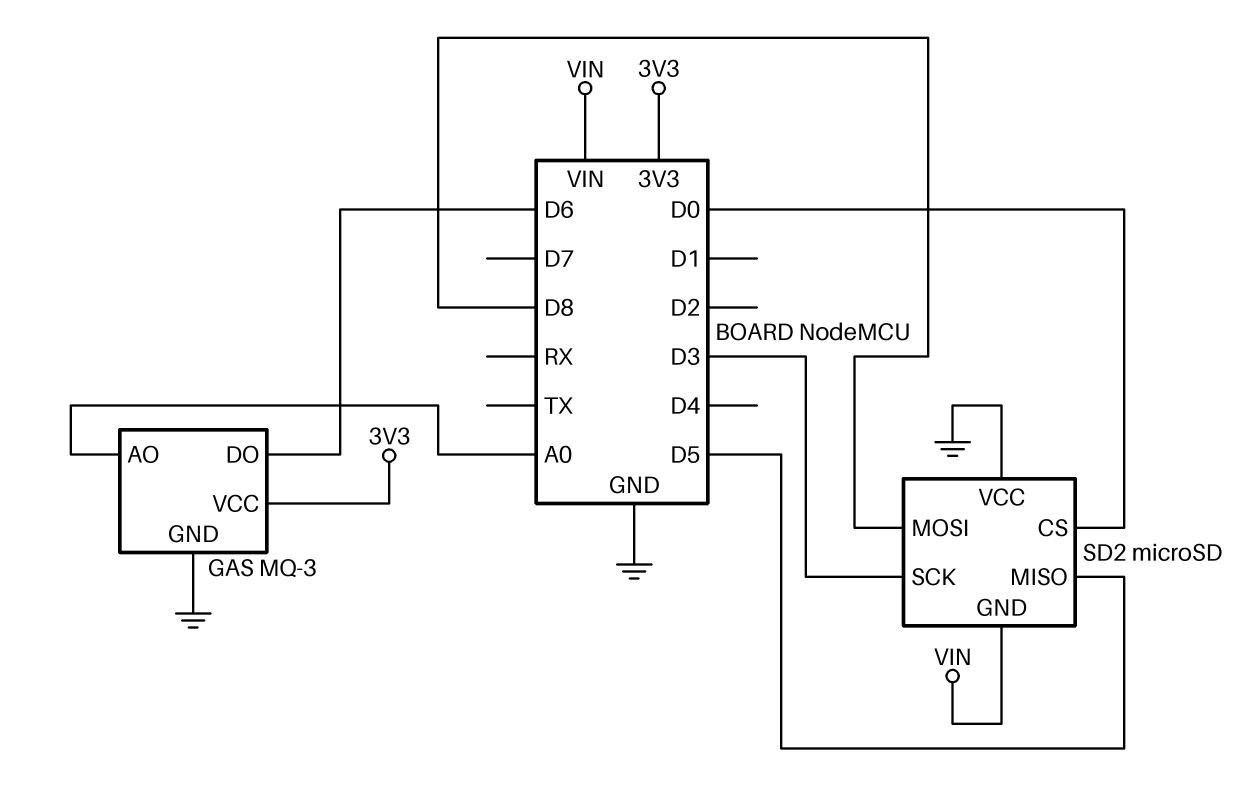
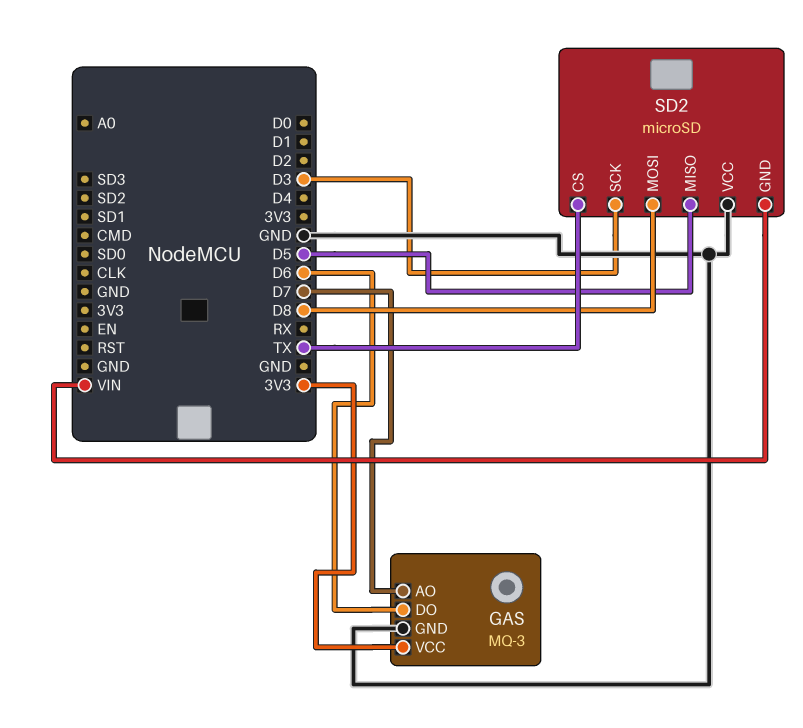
GAS pin AO: A0 -> D7
SD2 pin CS: D0 -> TX

